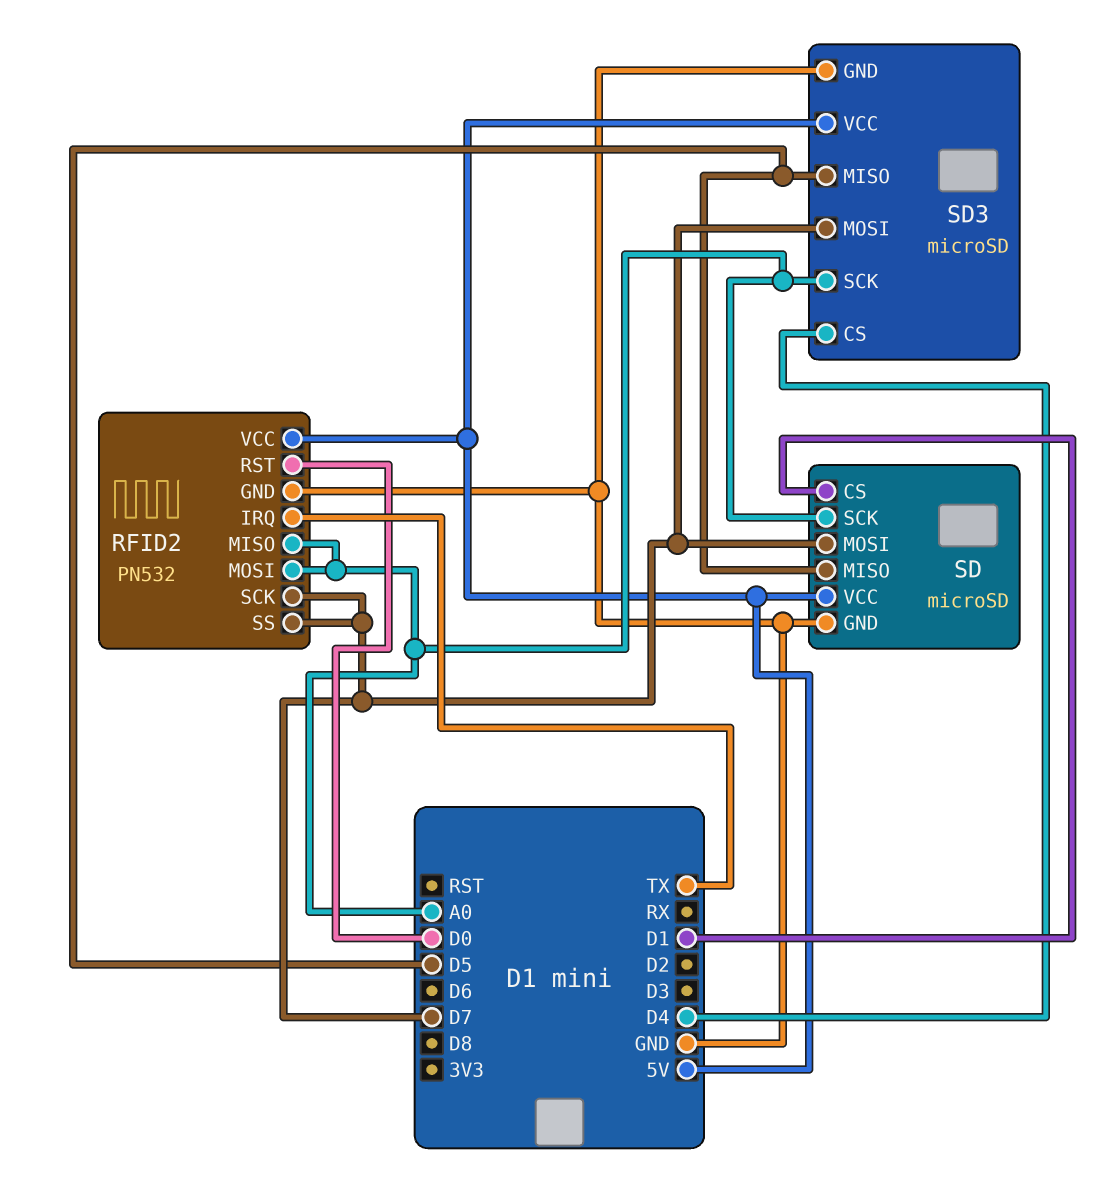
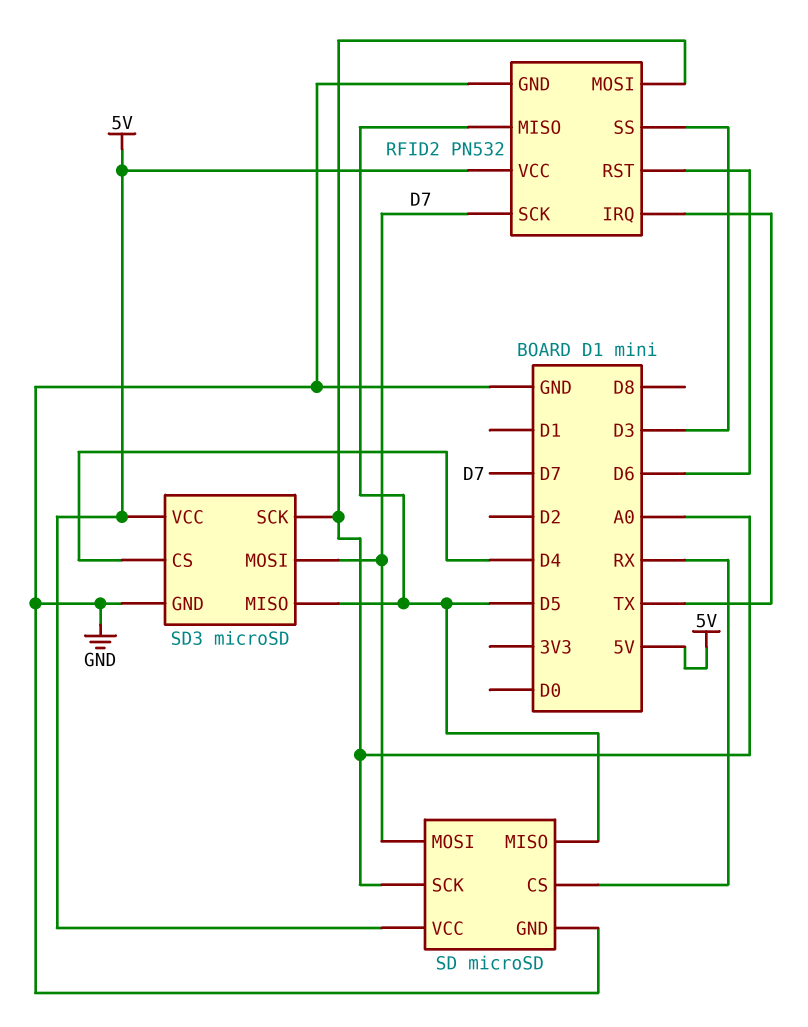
RFID2 pin MISO: A0 -> D5
RFID2 pin RST: D0 -> D6
RFID2 pin SS: D7 -> D3
SD pin CS: D1 -> RX

